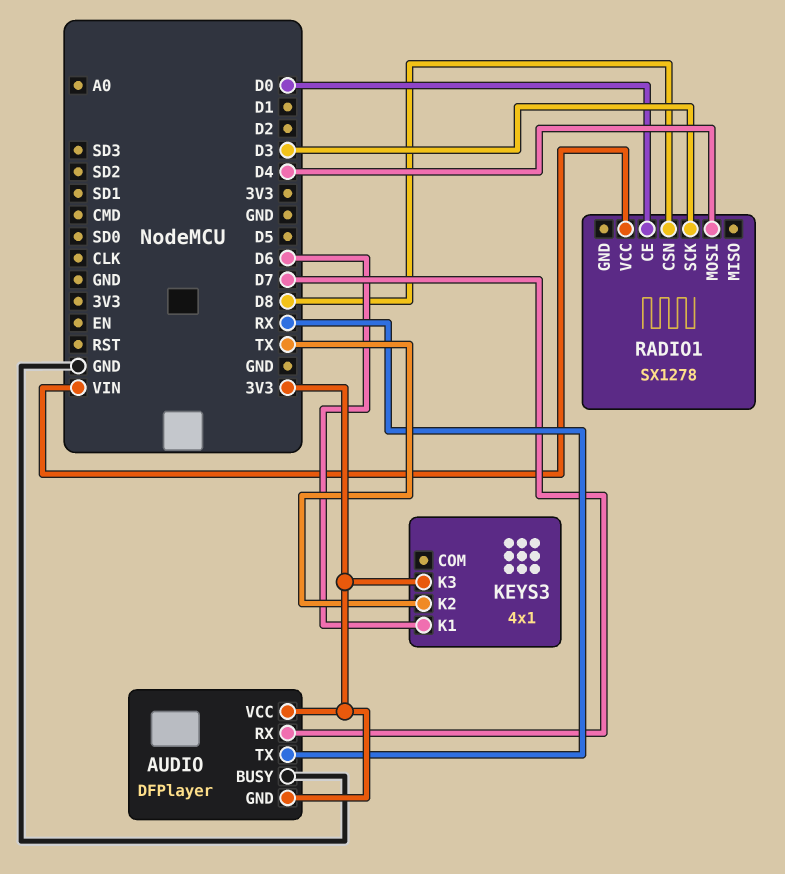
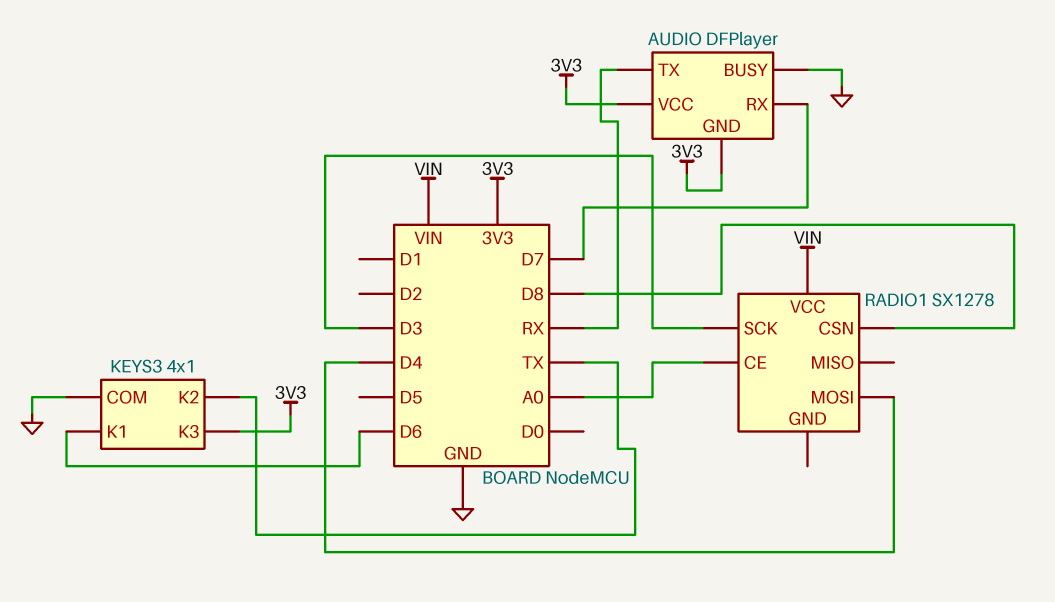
KEYS3 pin COM: none -> GND
RADIO1 pin CE: D0 -> A0

